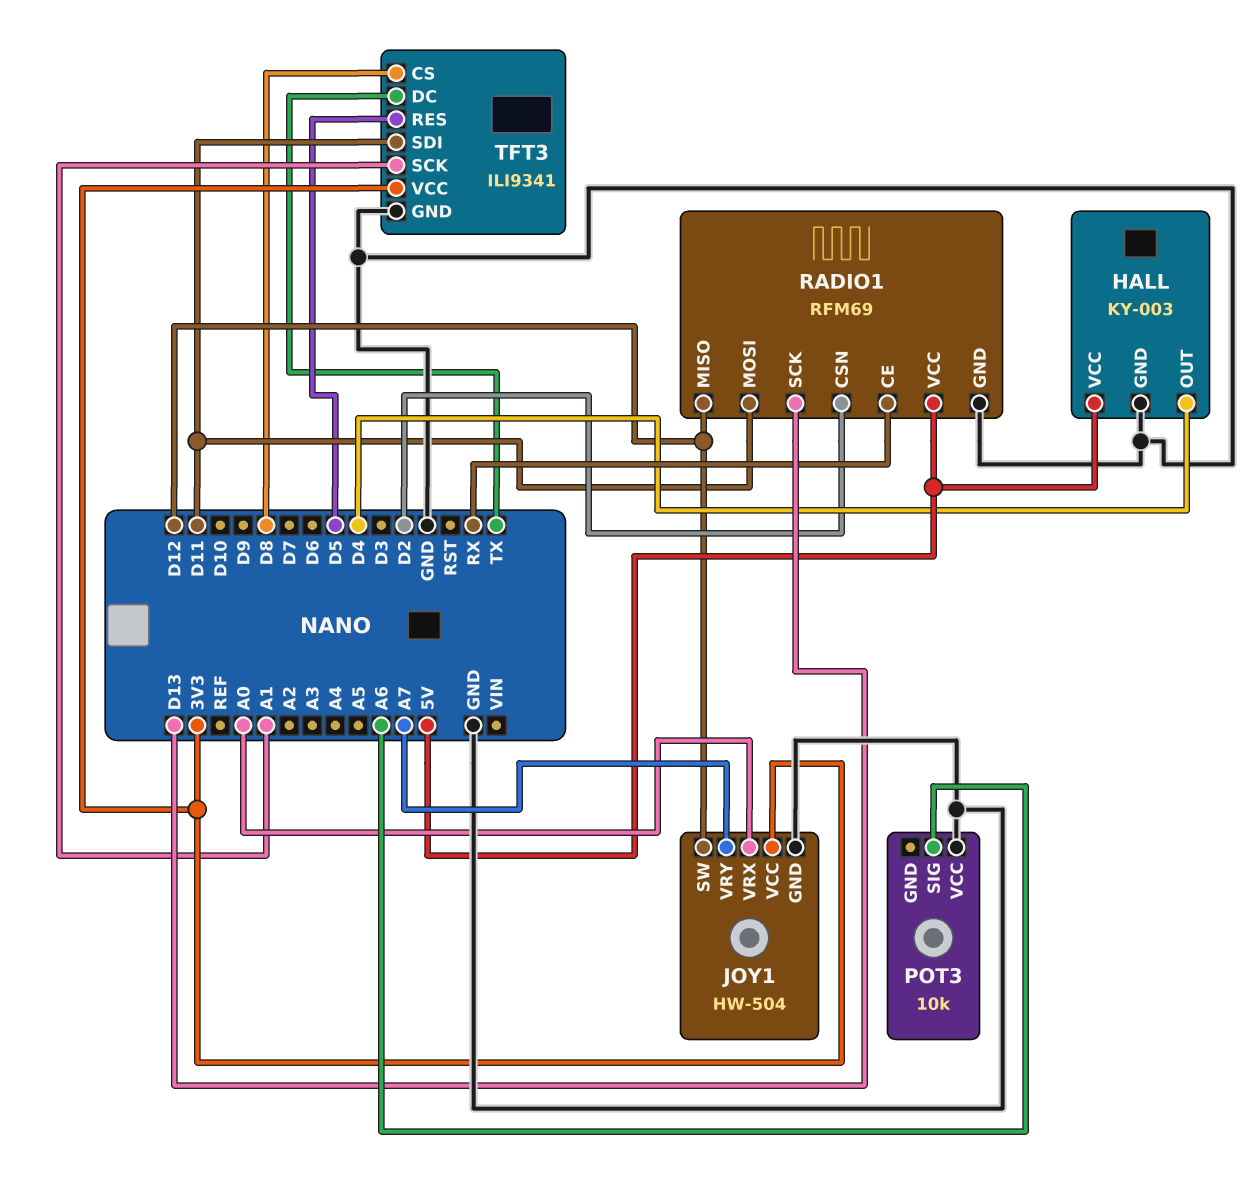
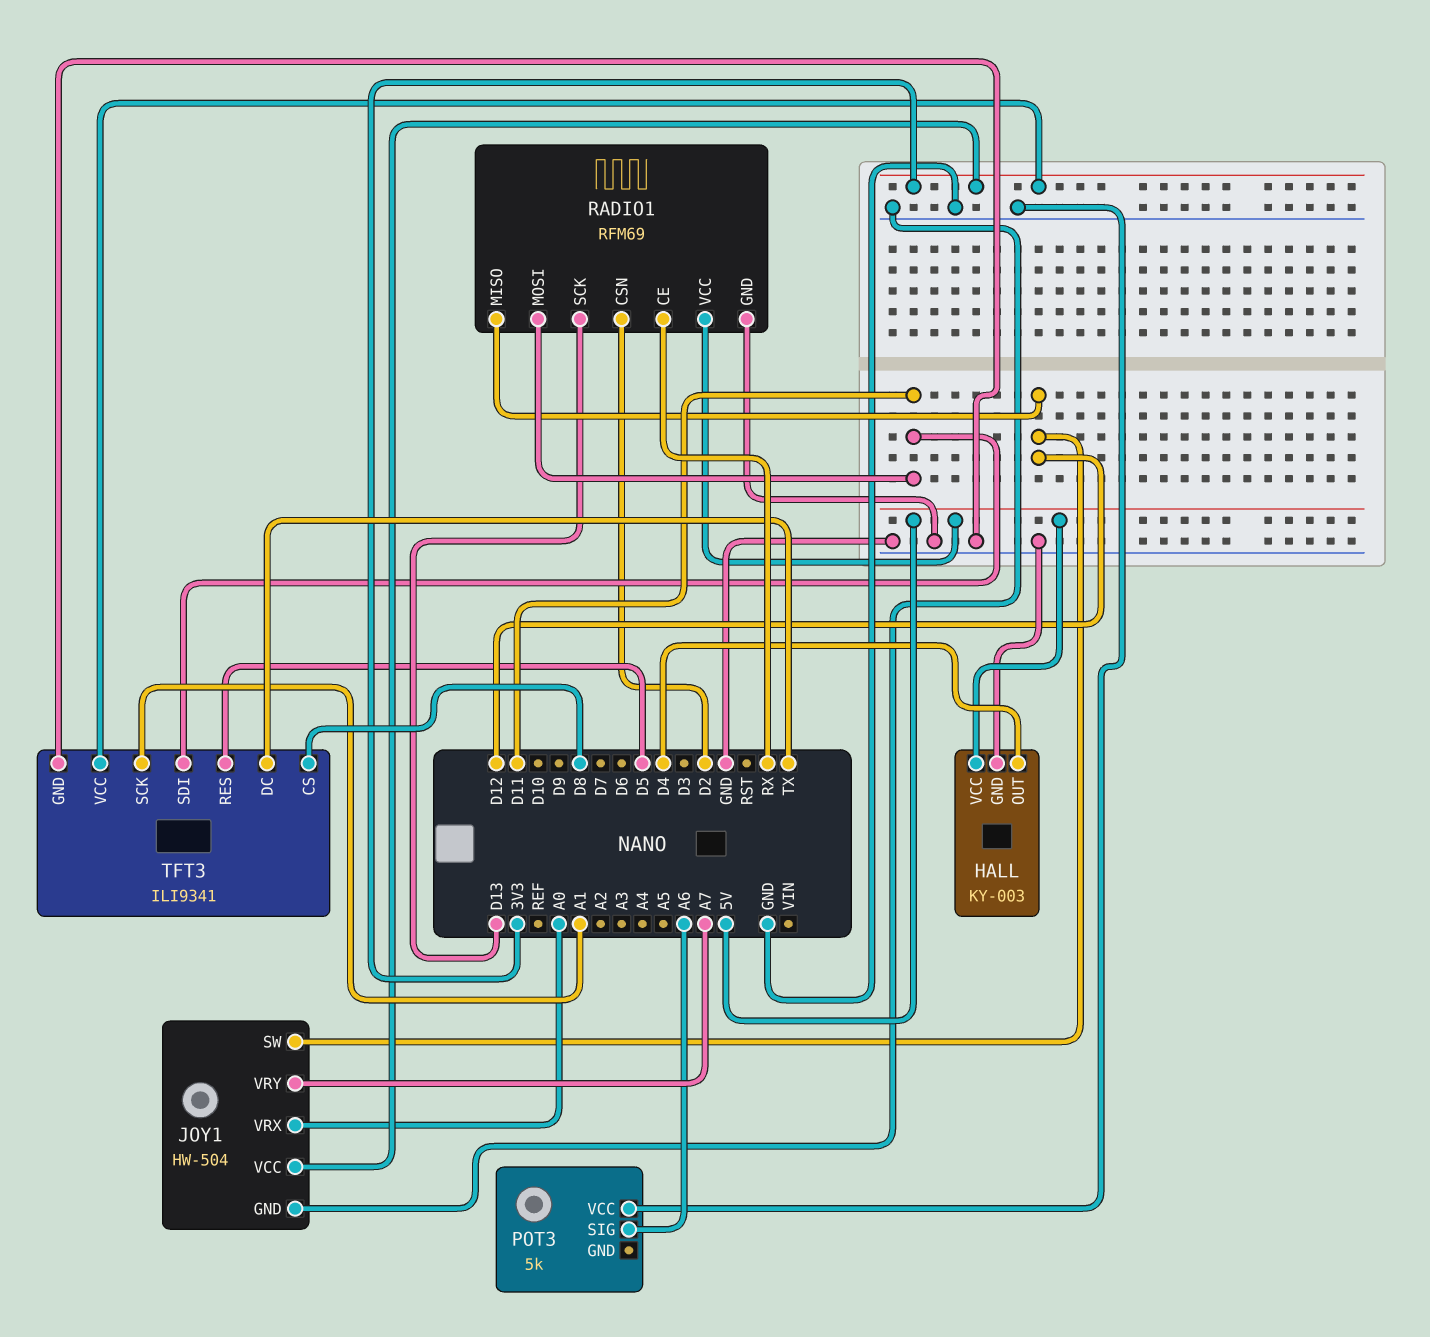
POT3: 10k -> 5k

